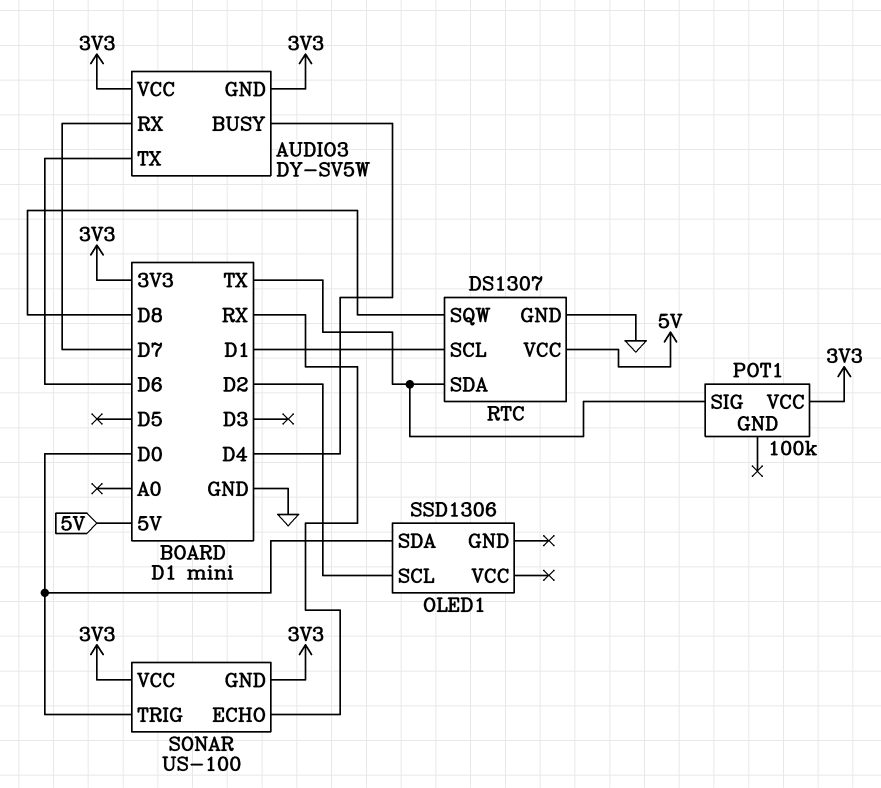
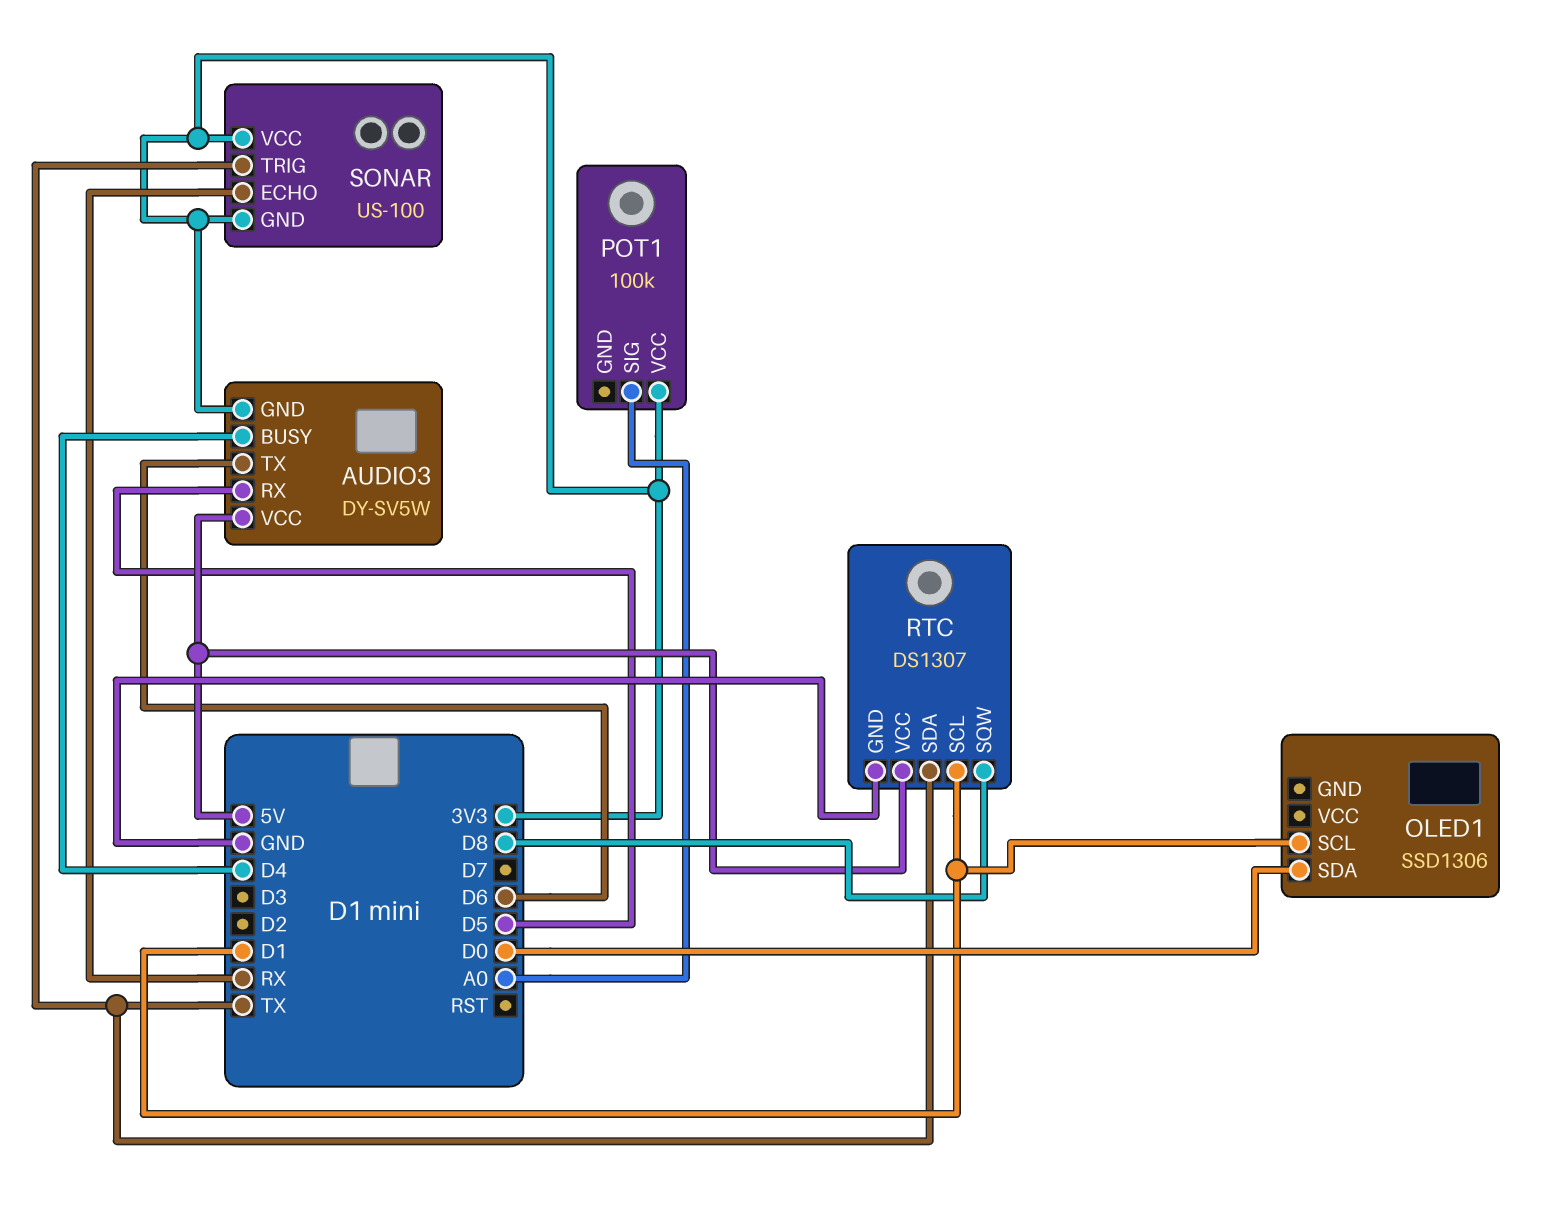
AUDIO3 pin RX: D7 -> D5
AUDIO3 pin VCC: 3V3 -> 5V
OLED1 pin SCL: D2 -> D1
POT1 pin SIG: TX -> A0
SONAR pin TRIG: D0 -> TX

